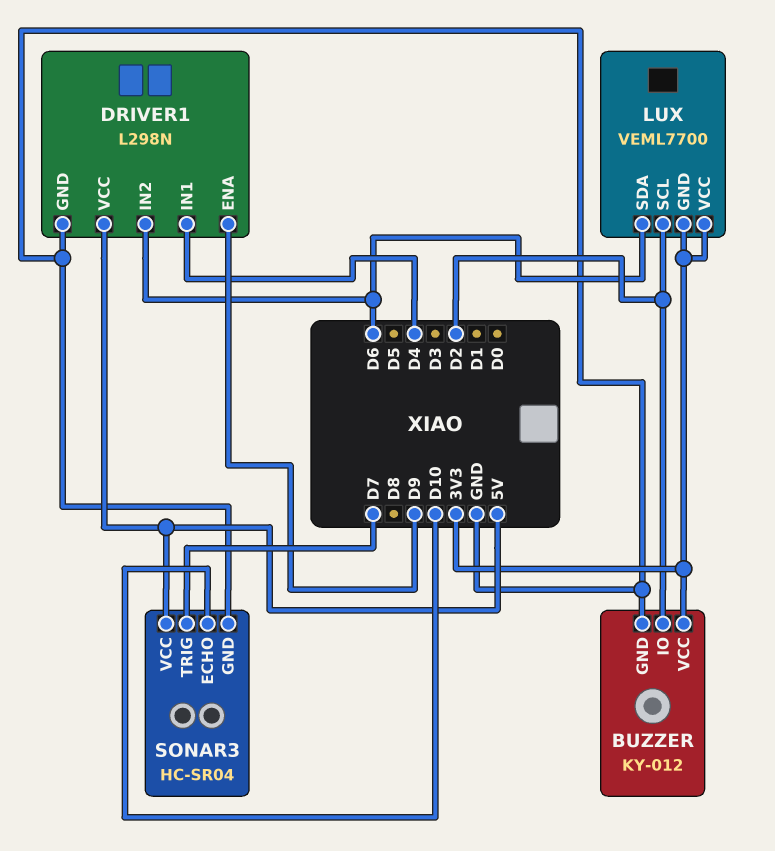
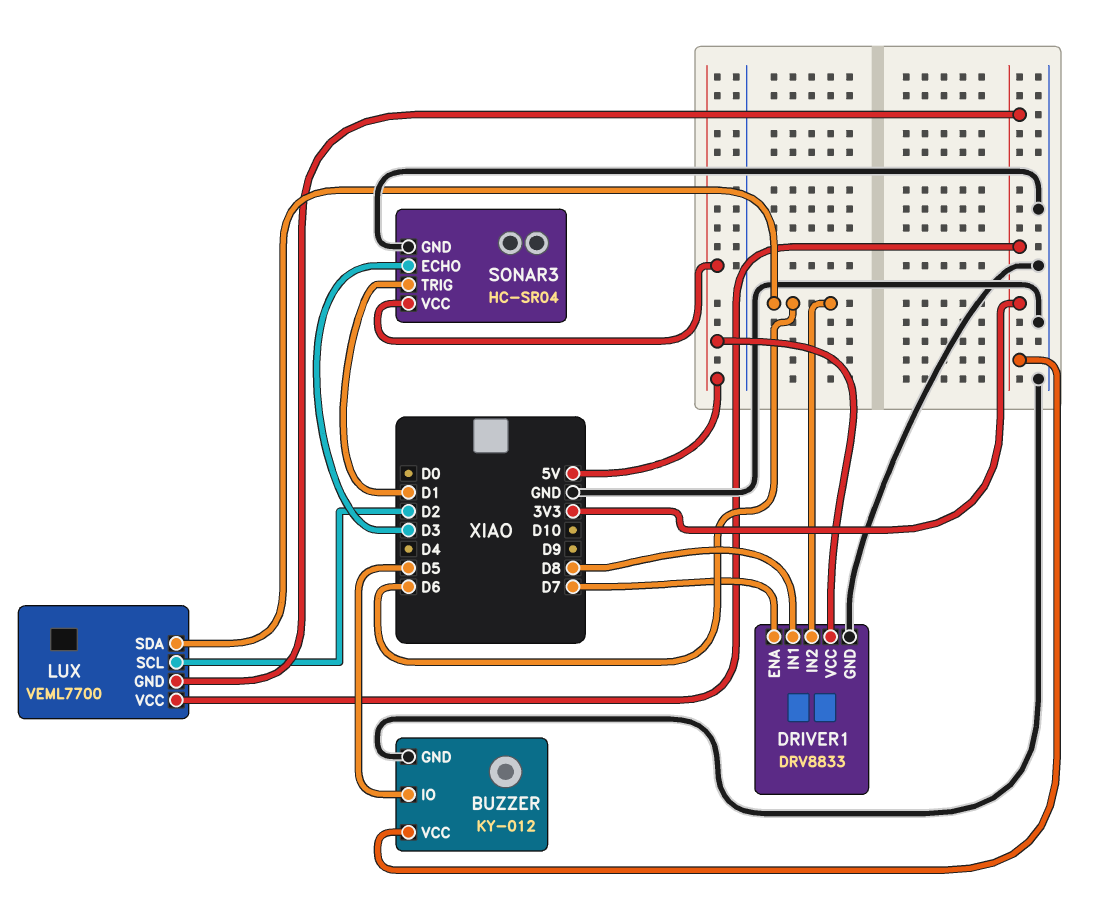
BUZZER pin IO: D2 -> D5
DRIVER1: L298N -> DRV8833
DRIVER1 pin ENA: D9 -> D7
DRIVER1 pin IN1: D4 -> D8
SONAR3 pin ECHO: D10 -> D3
SONAR3 pin TRIG: D7 -> D1

